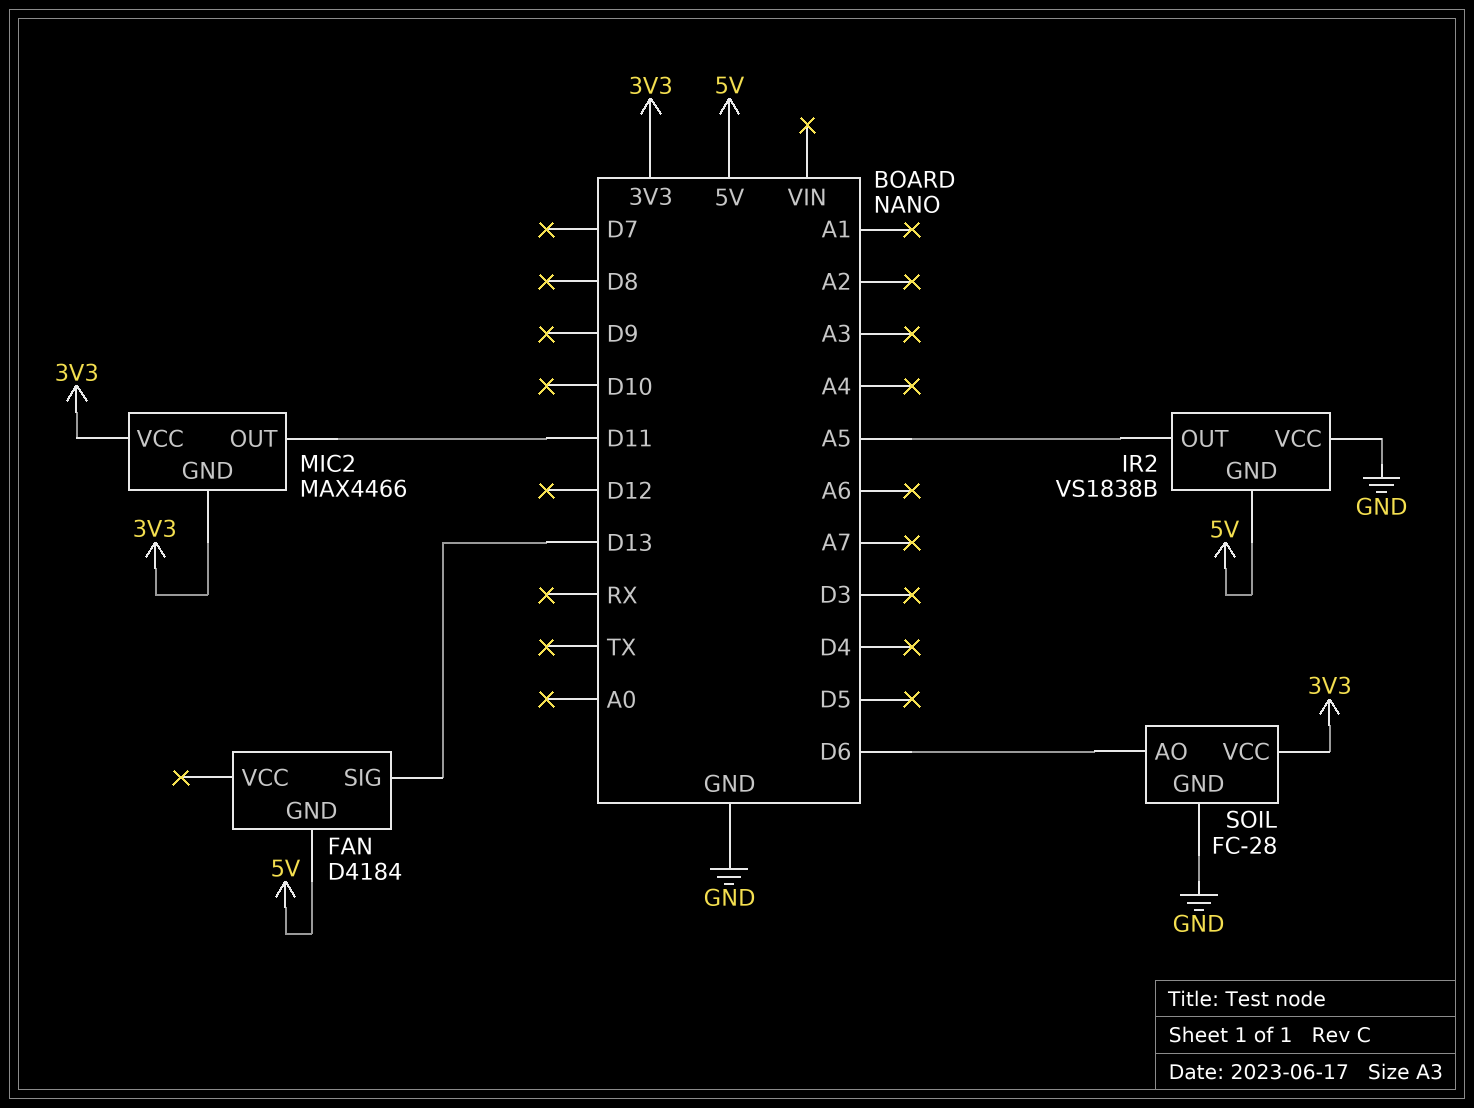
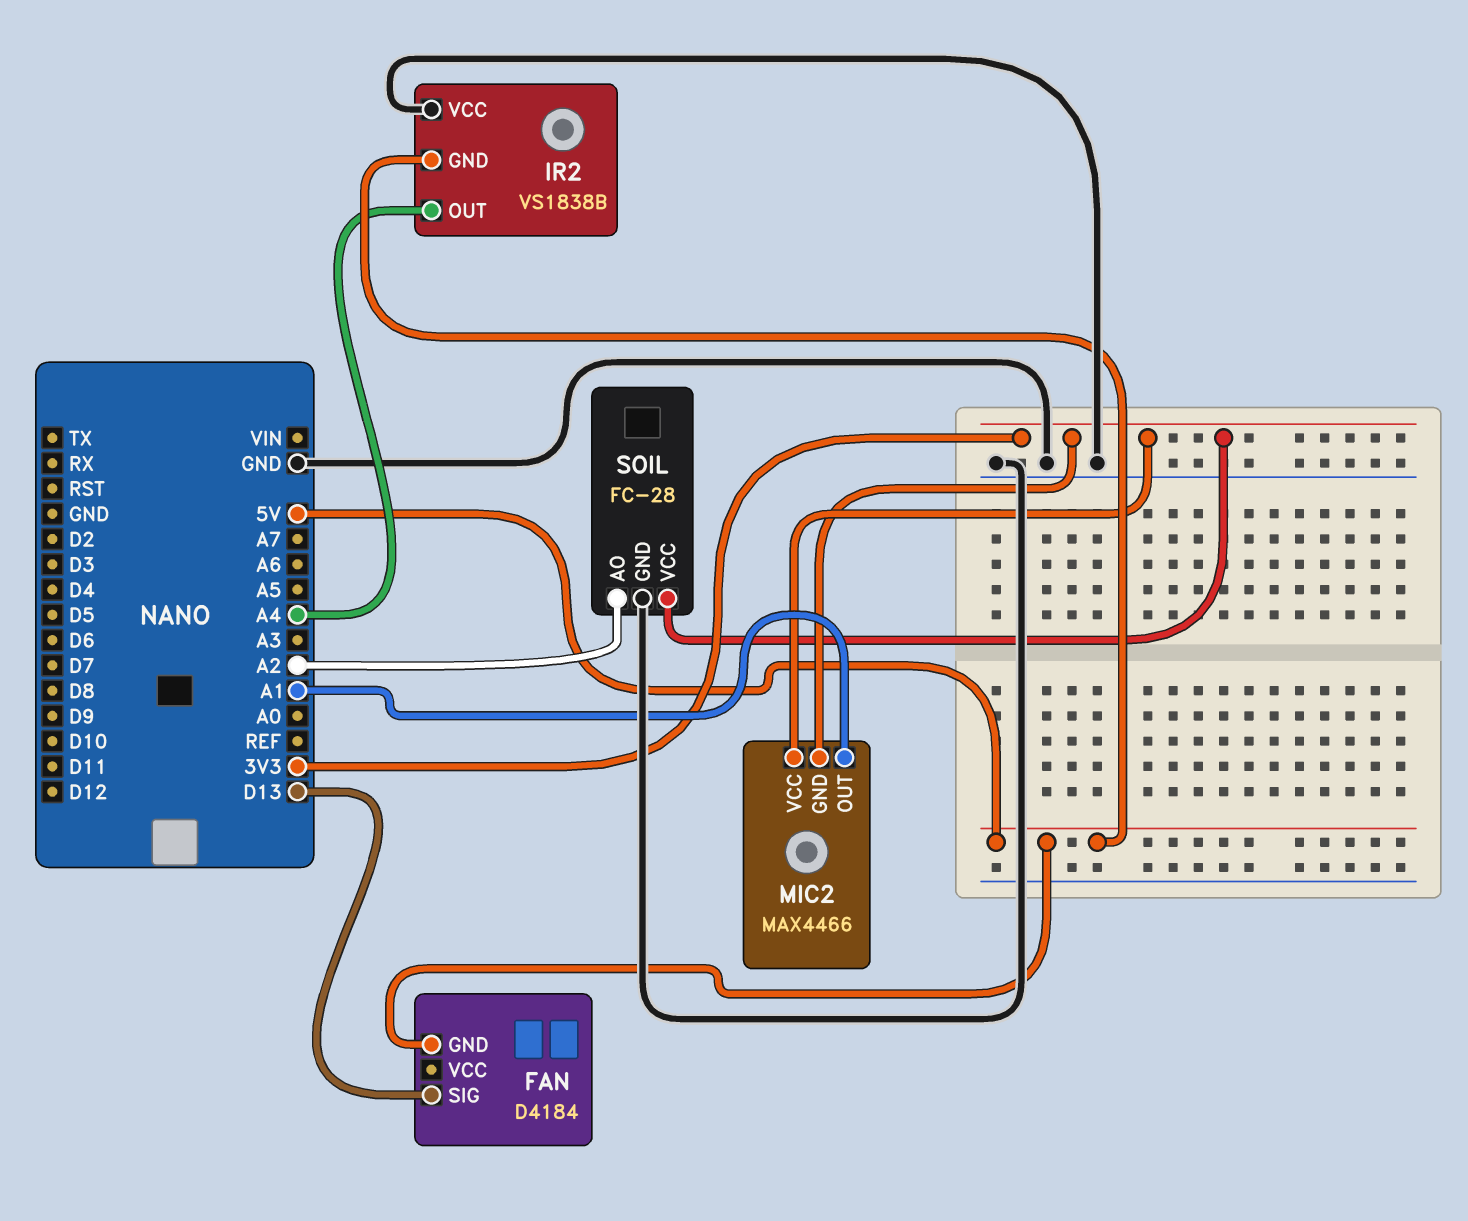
IR2 pin OUT: A5 -> A4
MIC2 pin OUT: D11 -> A1
SOIL pin AO: D6 -> A2

